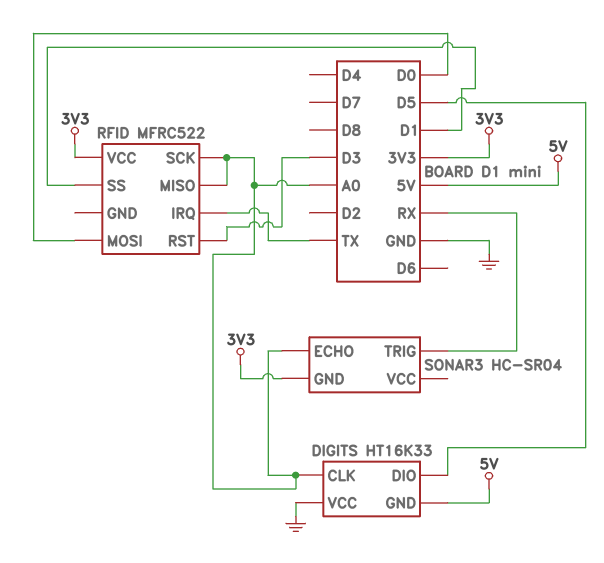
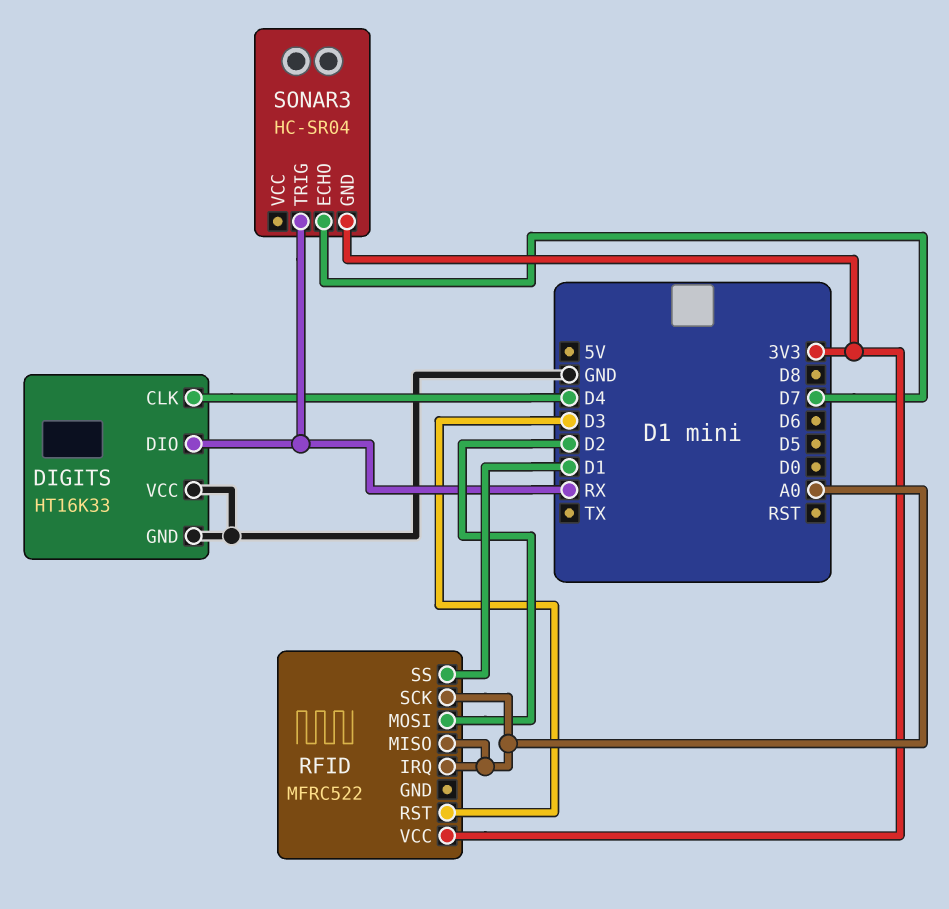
DIGITS pin CLK: A0 -> D4
DIGITS pin DIO: D5 -> RX
DIGITS pin GND: 5V -> GND
RFID pin IRQ: TX -> A0
RFID pin MOSI: D0 -> D2
SONAR3 pin ECHO: A0 -> D7

